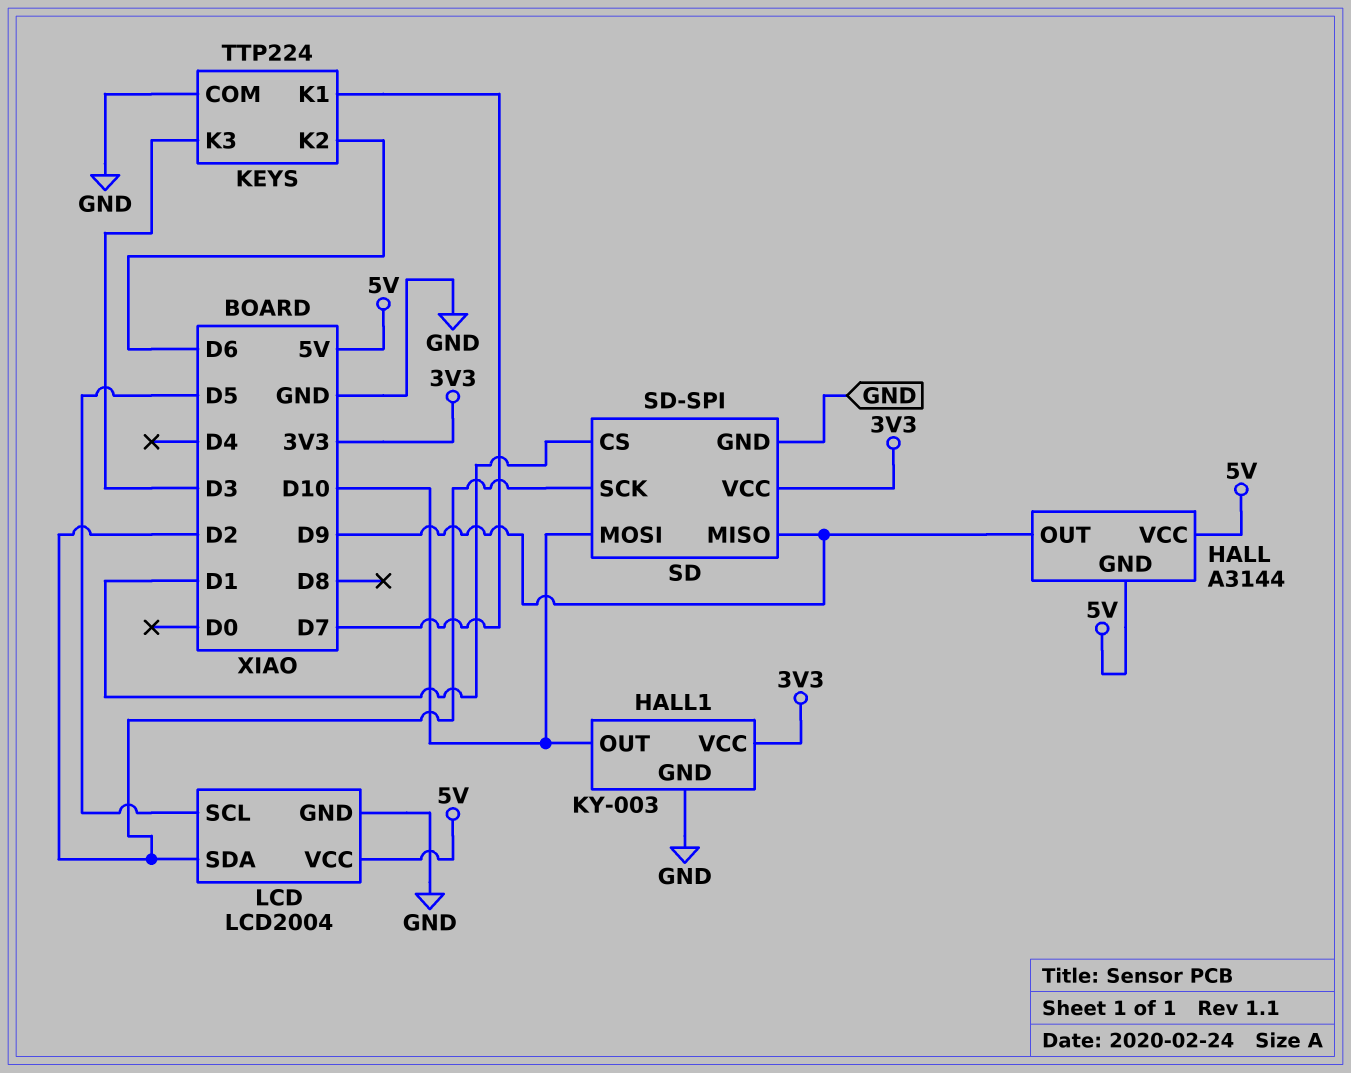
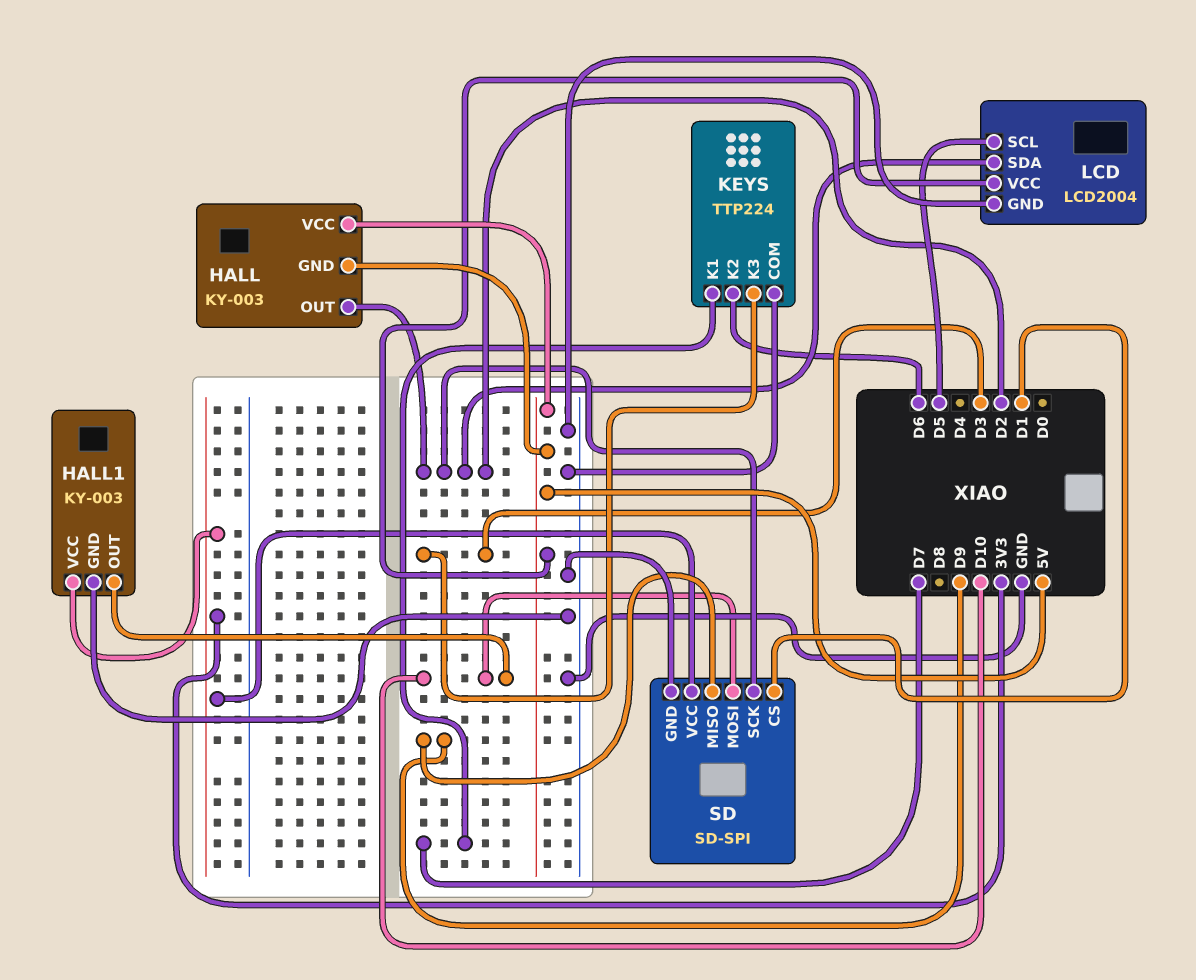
HALL: A3144 -> KY-003
HALL pin OUT: D9 -> D2

